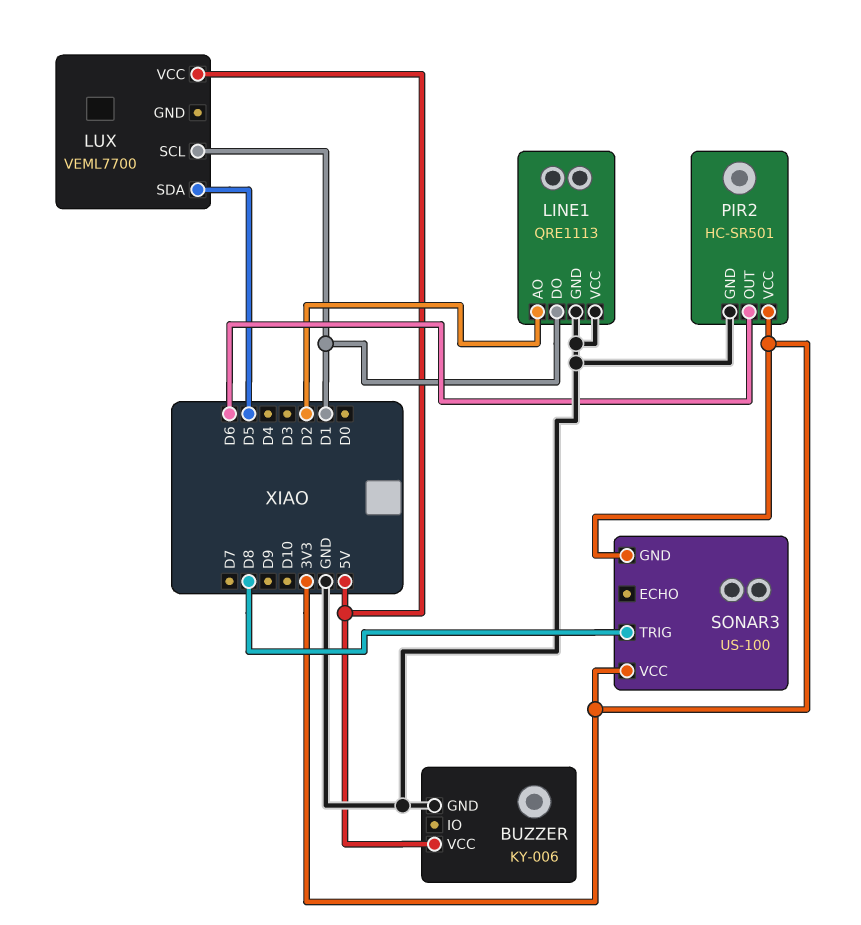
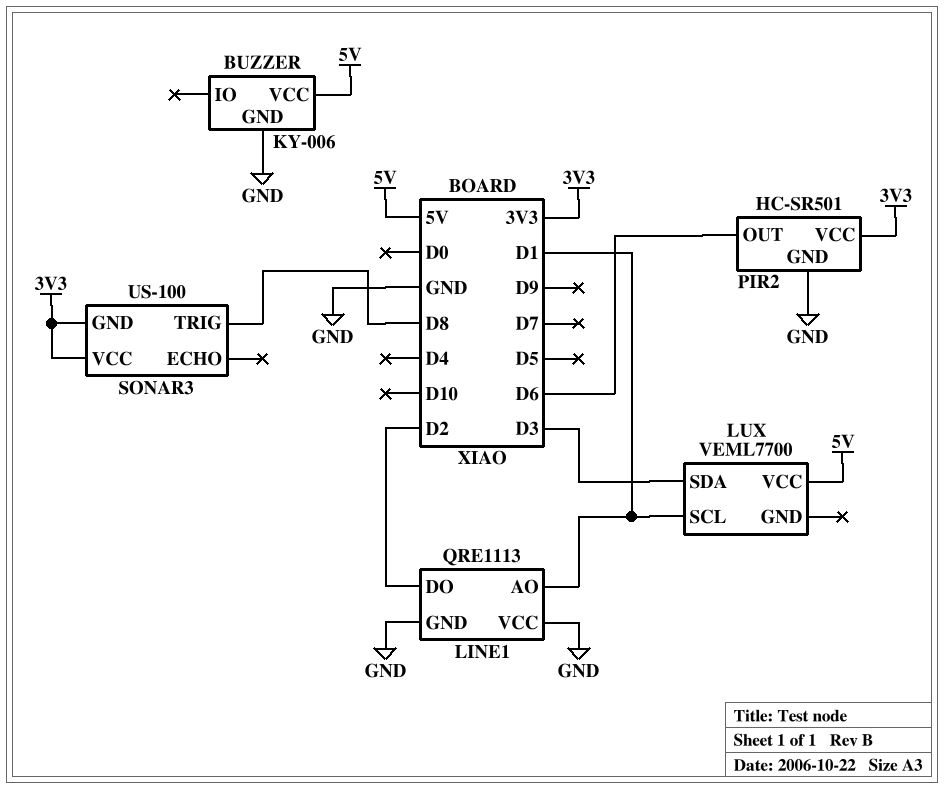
LINE1 pin AO: D2 -> D1
LINE1 pin DO: D1 -> D2
LUX pin SDA: D5 -> D3

